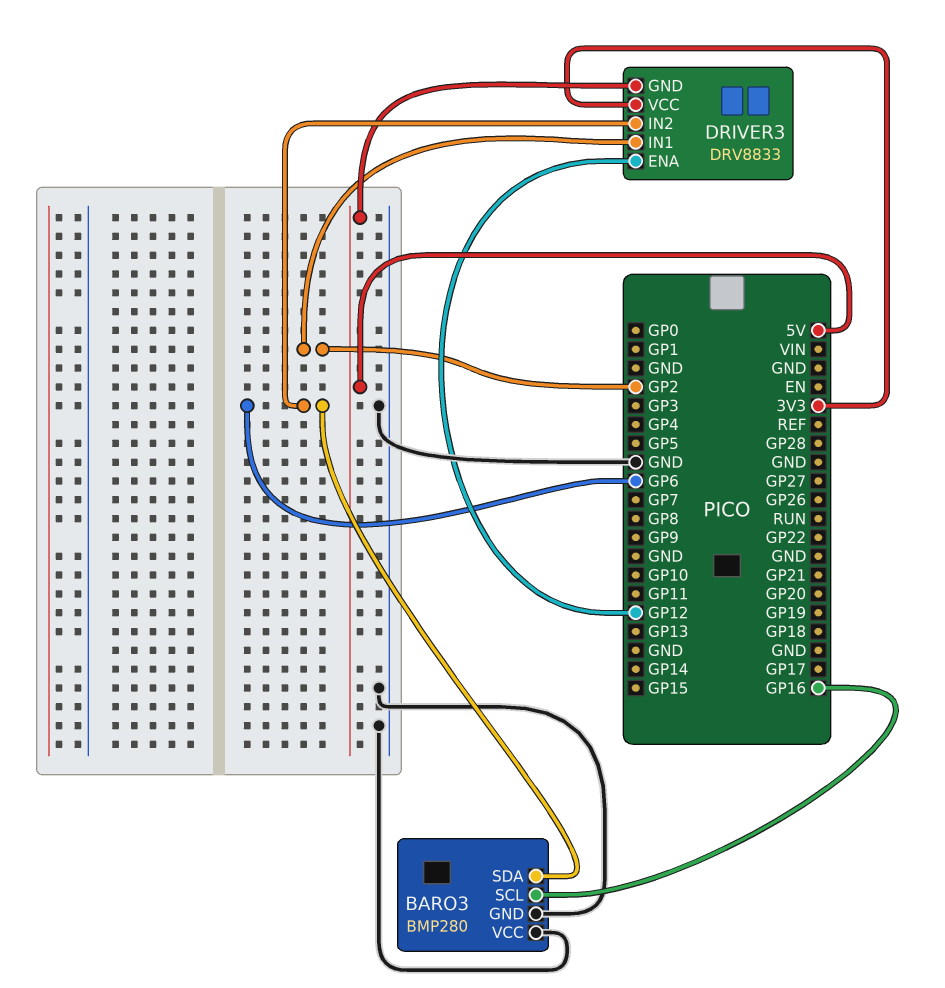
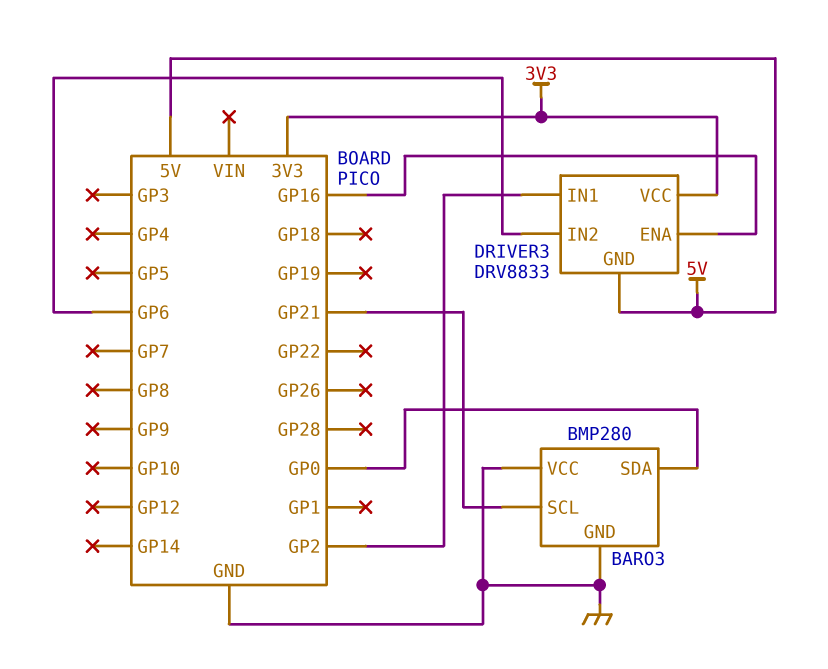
BARO3 pin SCL: GP16 -> GP21
BARO3 pin SDA: GP6 -> GP0
DRIVER3 pin ENA: GP12 -> GP16

